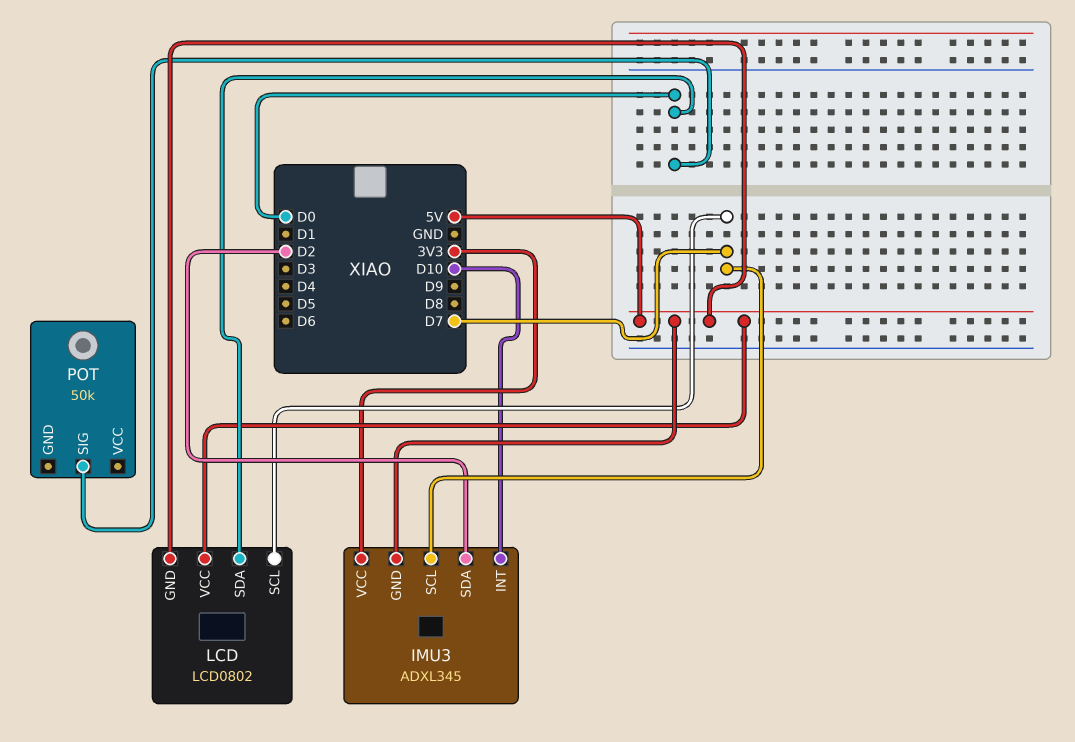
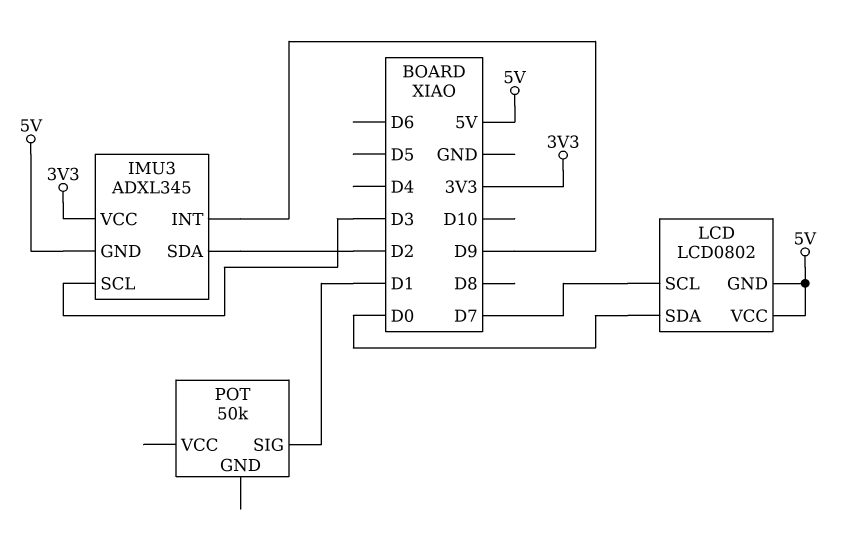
IMU3 pin INT: D10 -> D9
IMU3 pin SCL: D7 -> D3
POT pin SIG: D0 -> D1

